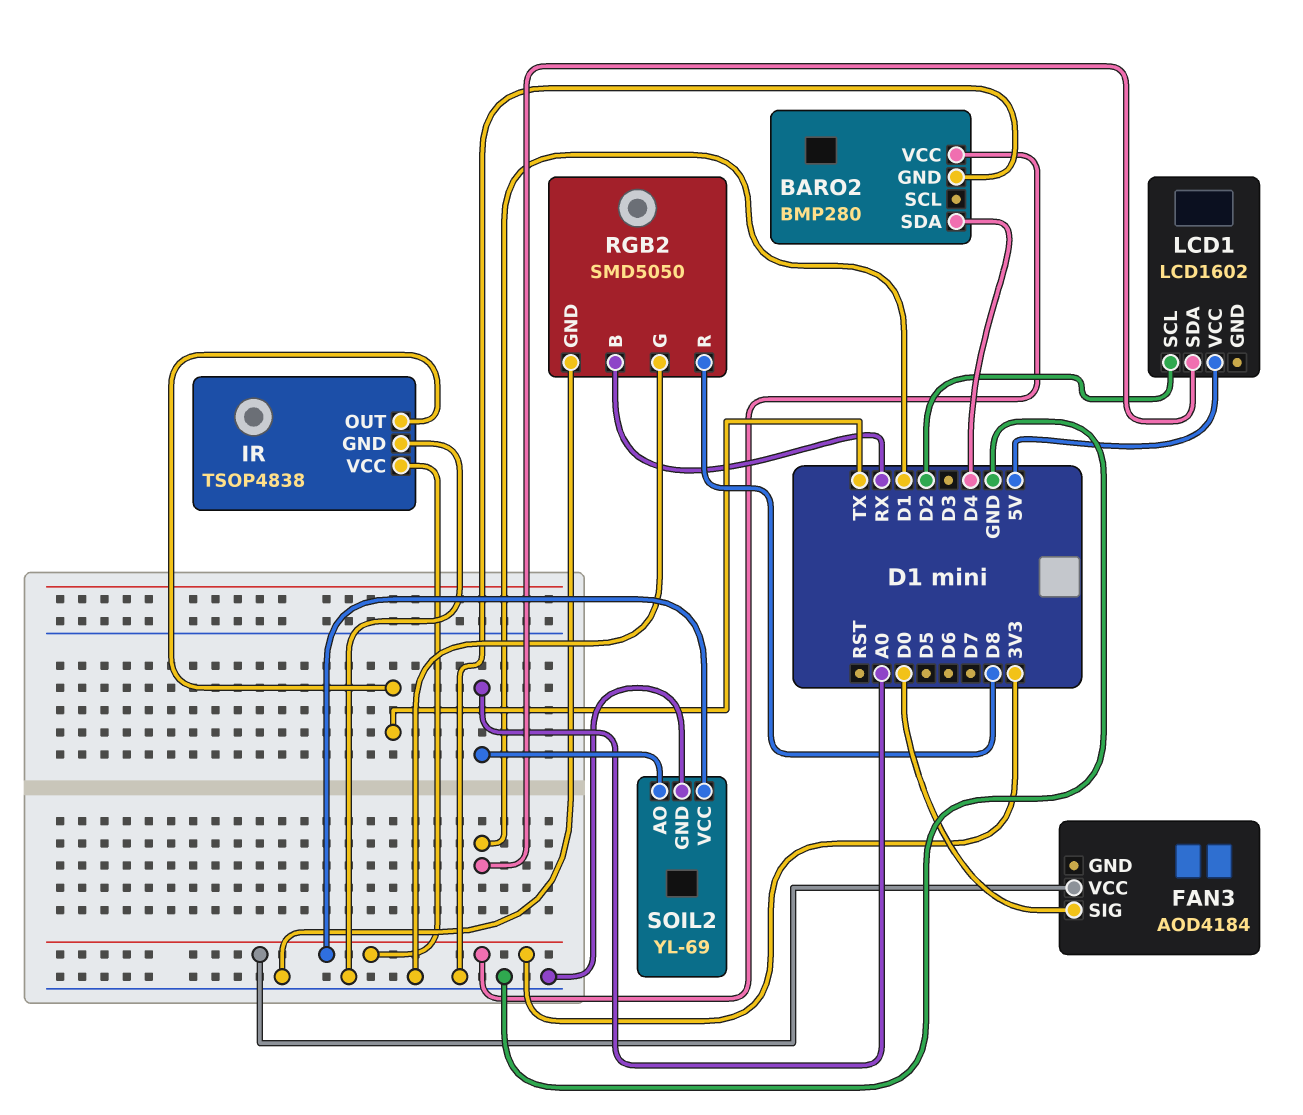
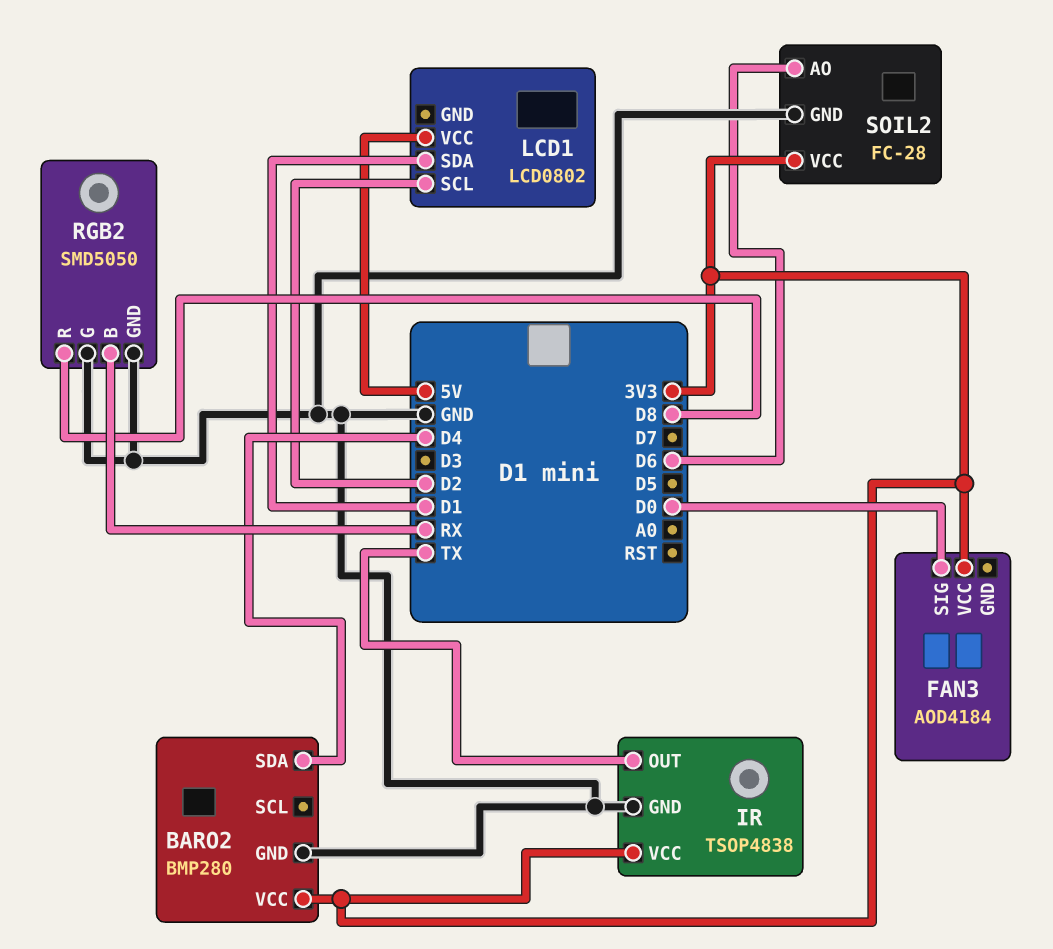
LCD1: LCD1602 -> LCD0802
SOIL2: YL-69 -> FC-28
SOIL2 pin AO: A0 -> D6

